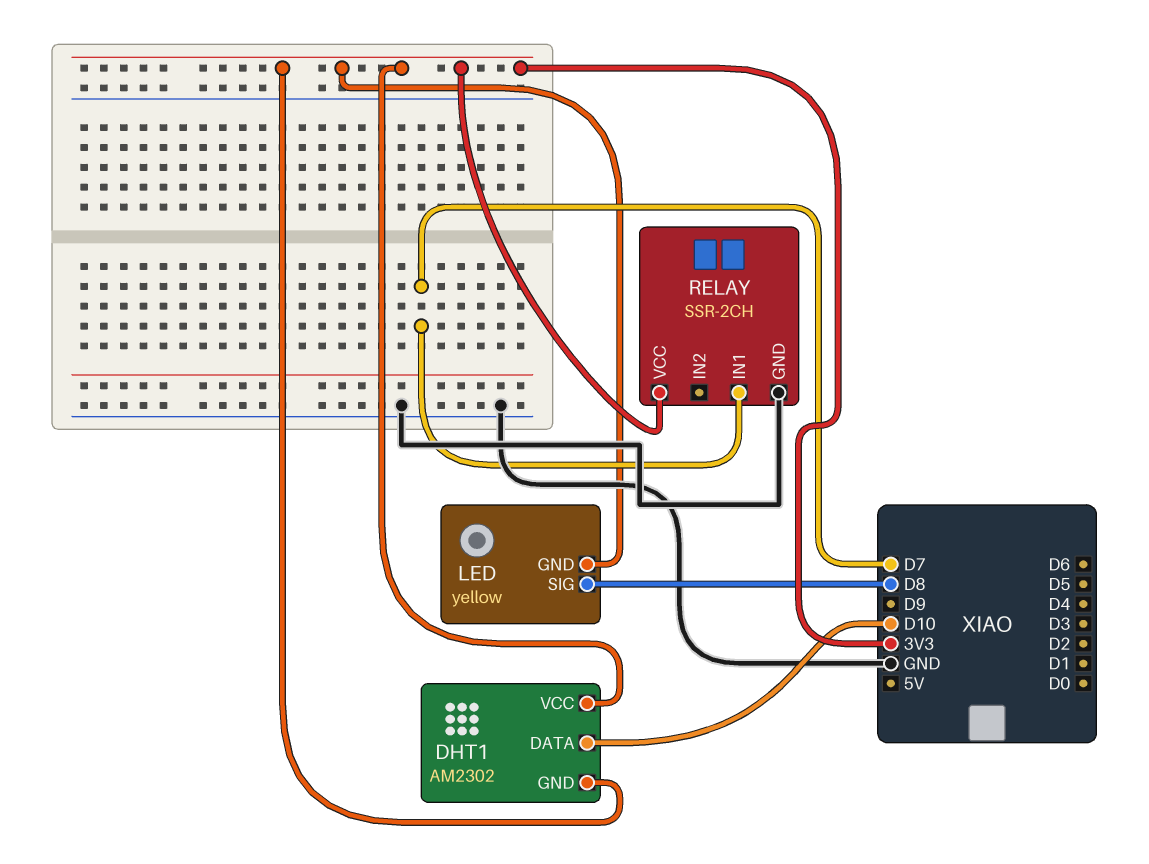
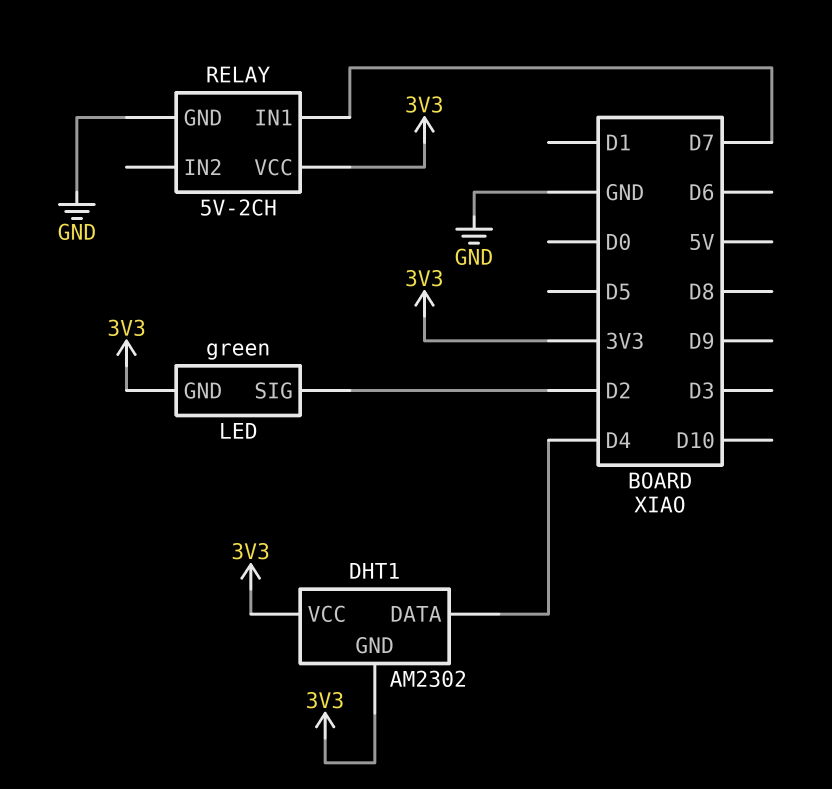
DHT1 pin DATA: D10 -> D4
LED: yellow -> green
LED pin SIG: D8 -> D2
RELAY: SSR-2CH -> 5V-2CH

